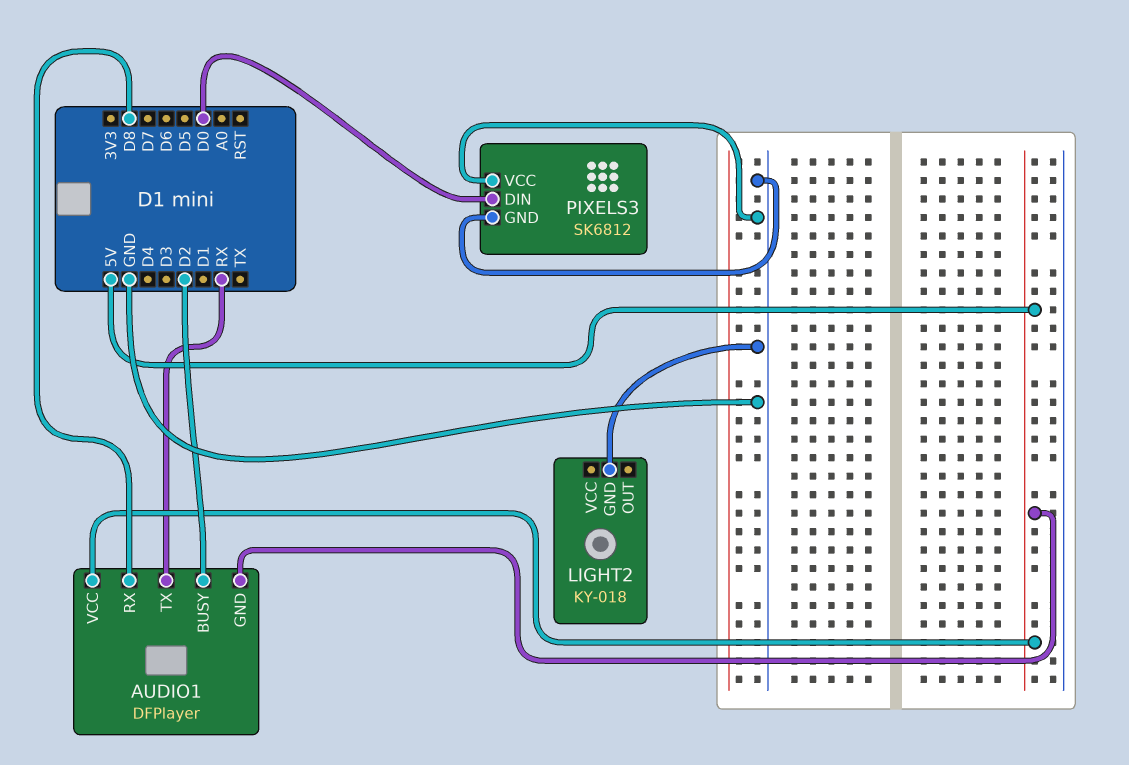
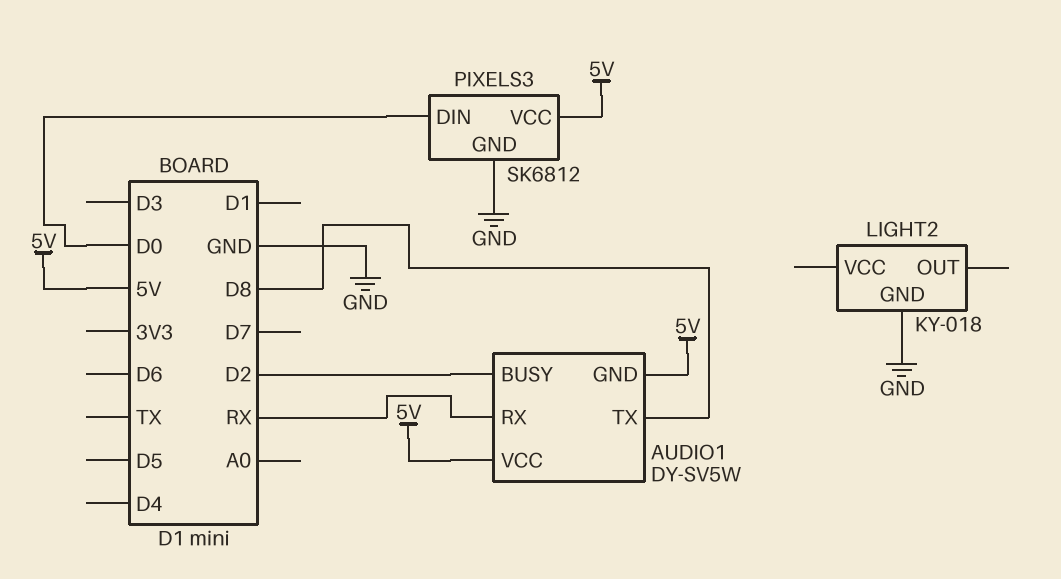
AUDIO1: DFPlayer -> DY-SV5W
AUDIO1 pin RX: D8 -> RX
AUDIO1 pin TX: RX -> D8
PIXELS3 pin VCC: GND -> 5V

